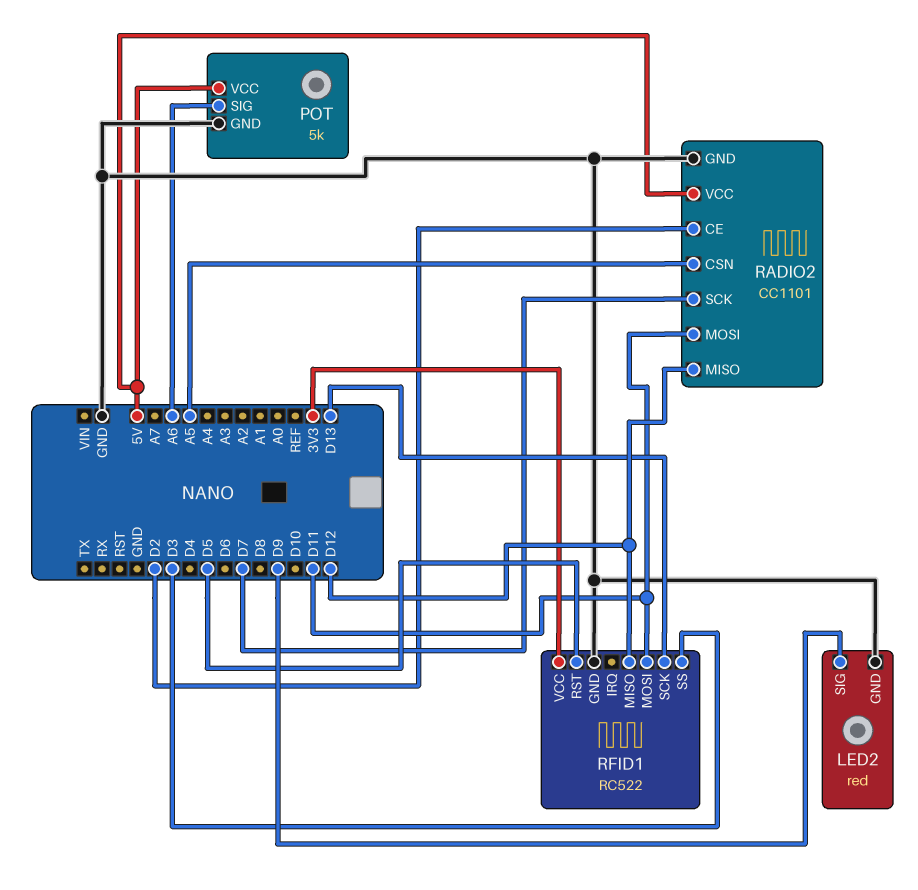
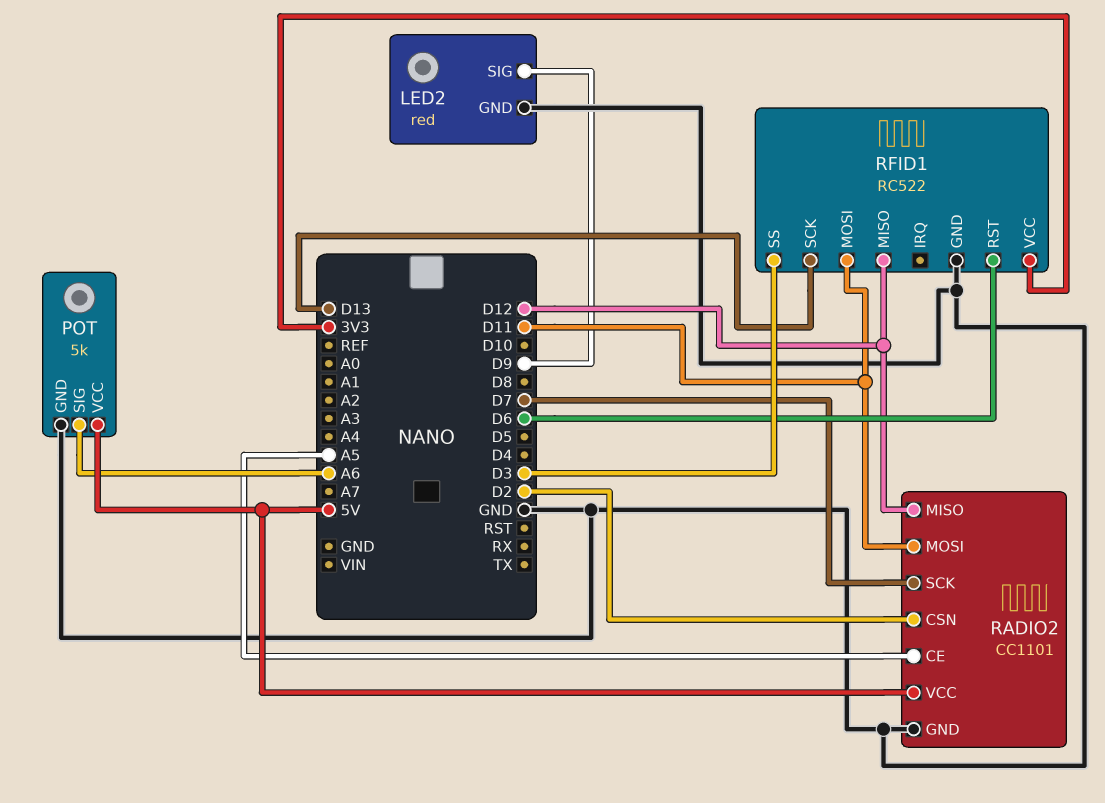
RADIO2 pin CE: D2 -> A5
RADIO2 pin CSN: A5 -> D2
RFID1 pin RST: D5 -> D6

